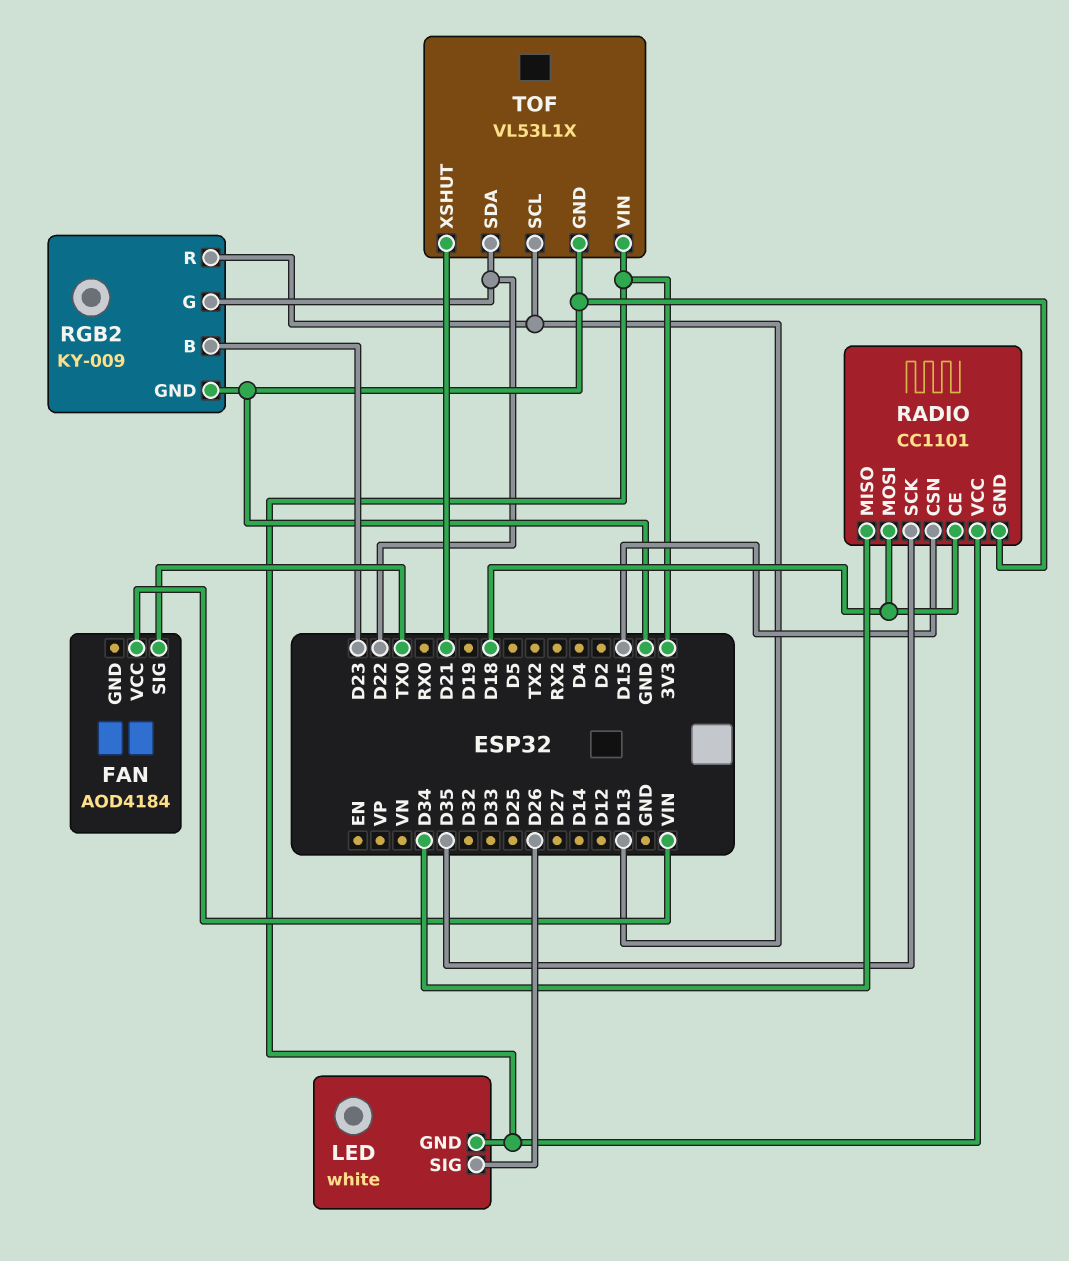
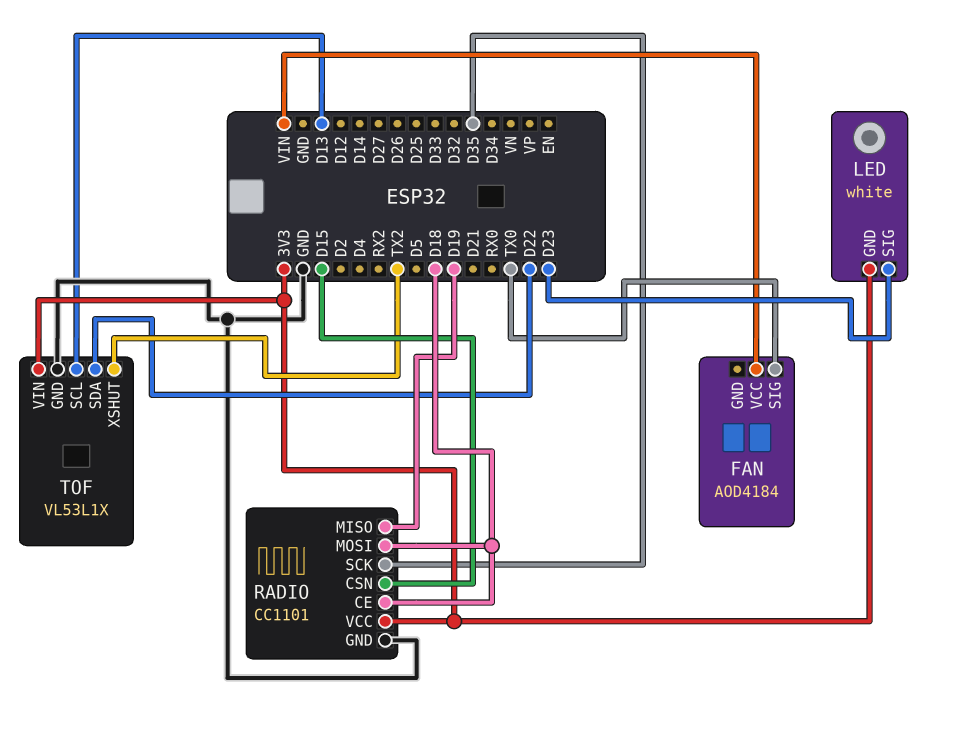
LED pin SIG: D26 -> D23
RADIO pin MISO: D34 -> D19
RGB2: KY-009 -> none
RGB2 pin B: D23 -> none
RGB2 pin G: D22 -> none
RGB2 pin GND: GND -> none
RGB2 pin R: D13 -> none
TOF pin XSHUT: D21 -> TX2

